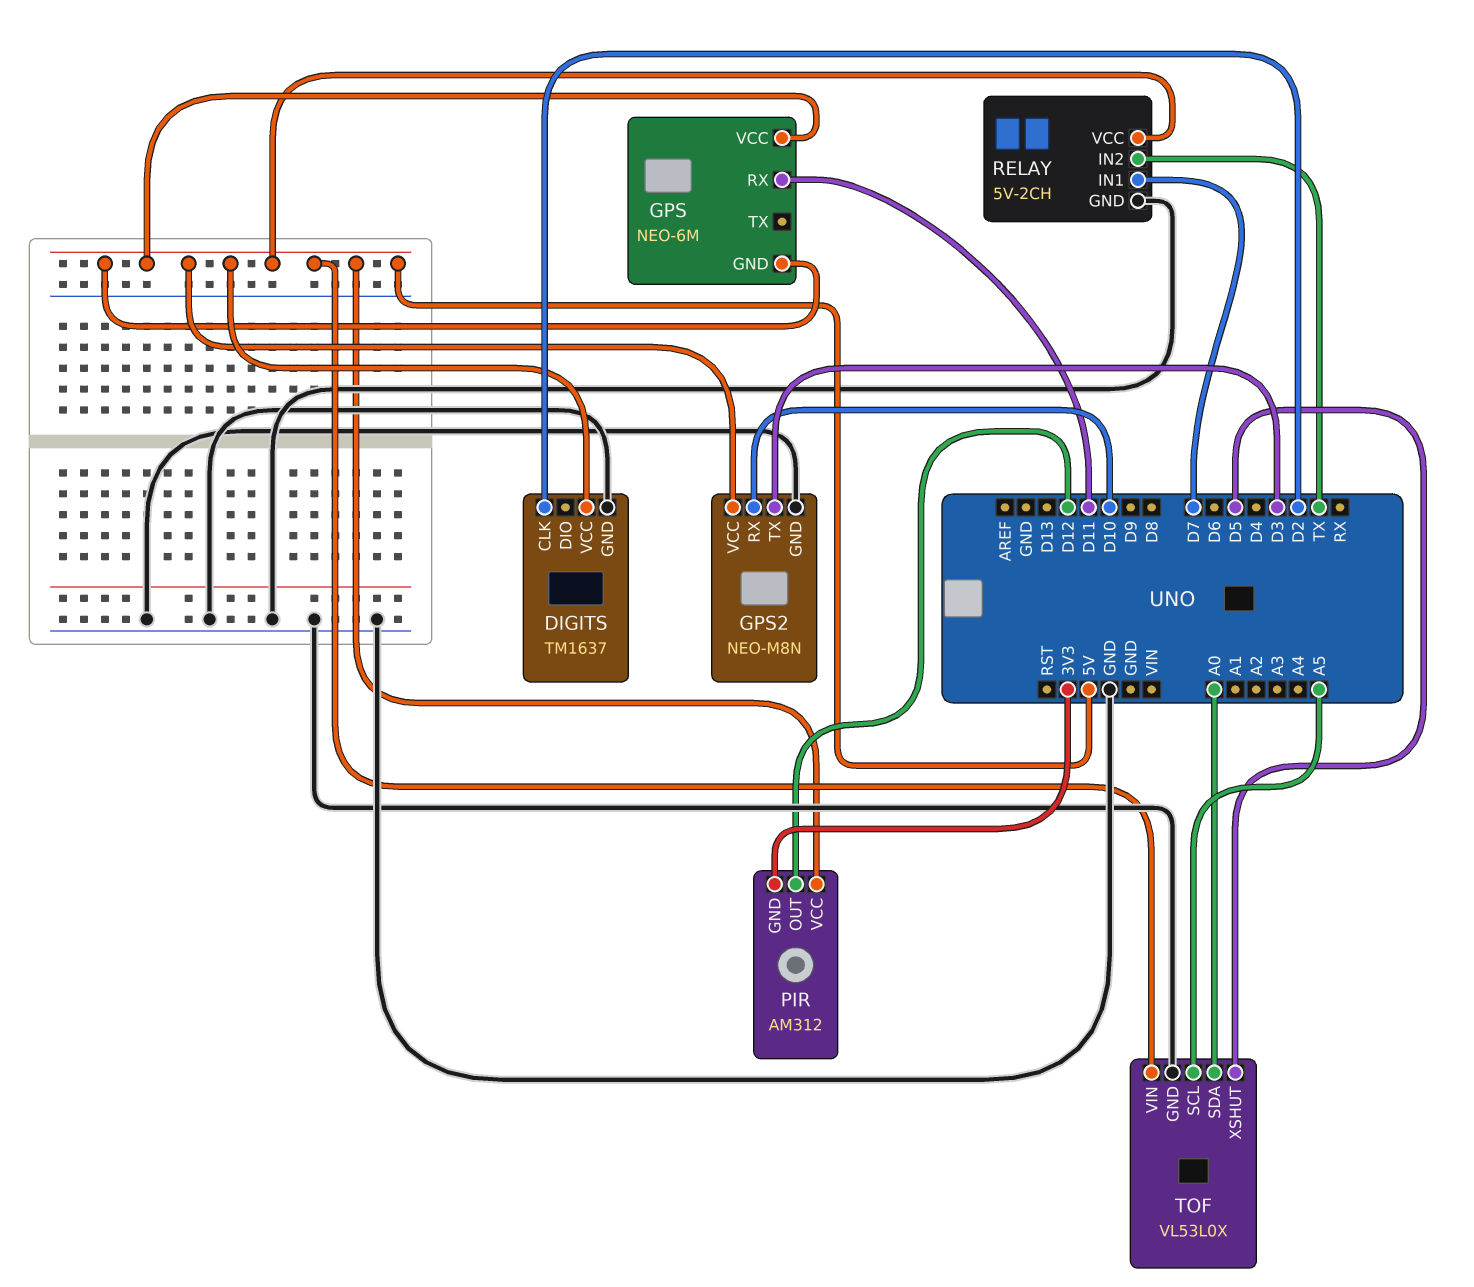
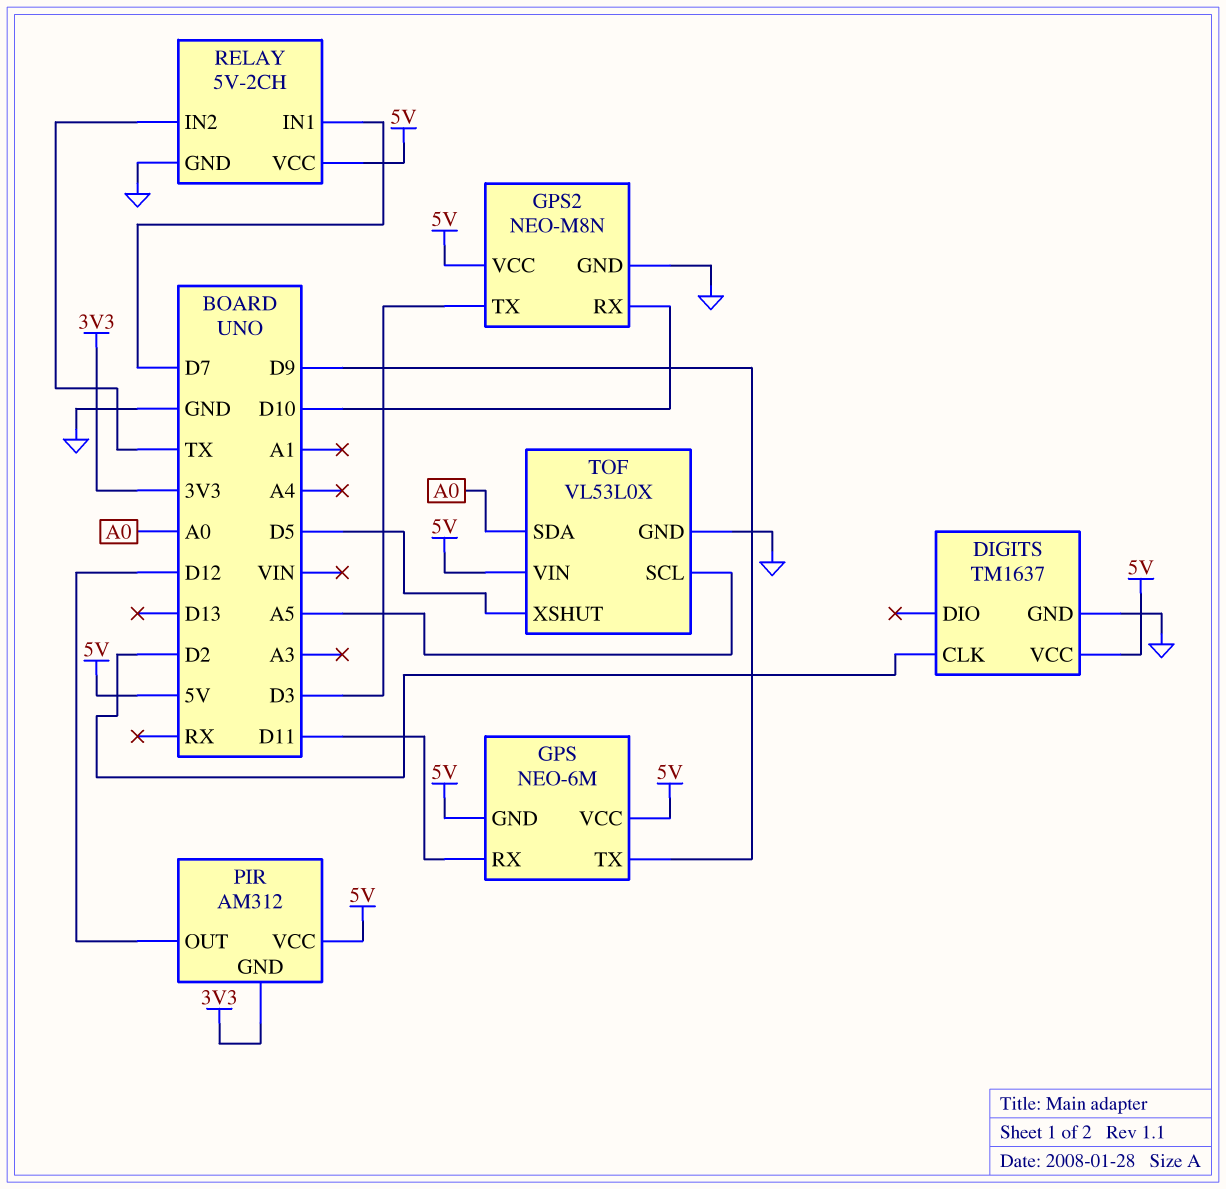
GPS pin TX: none -> D9

